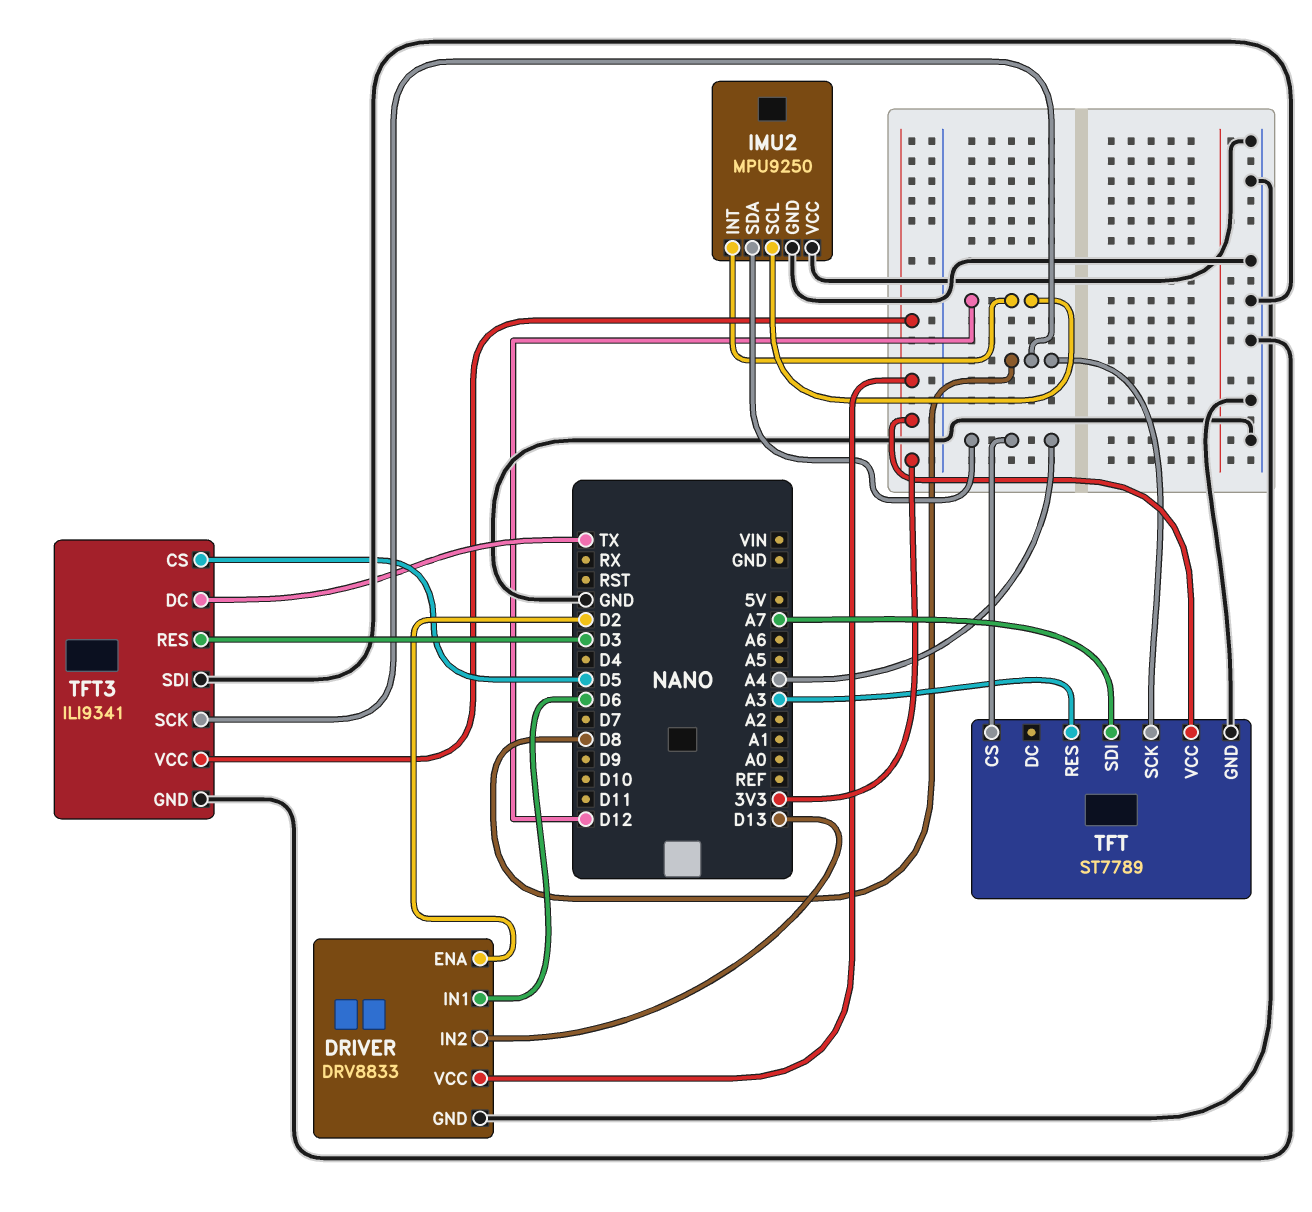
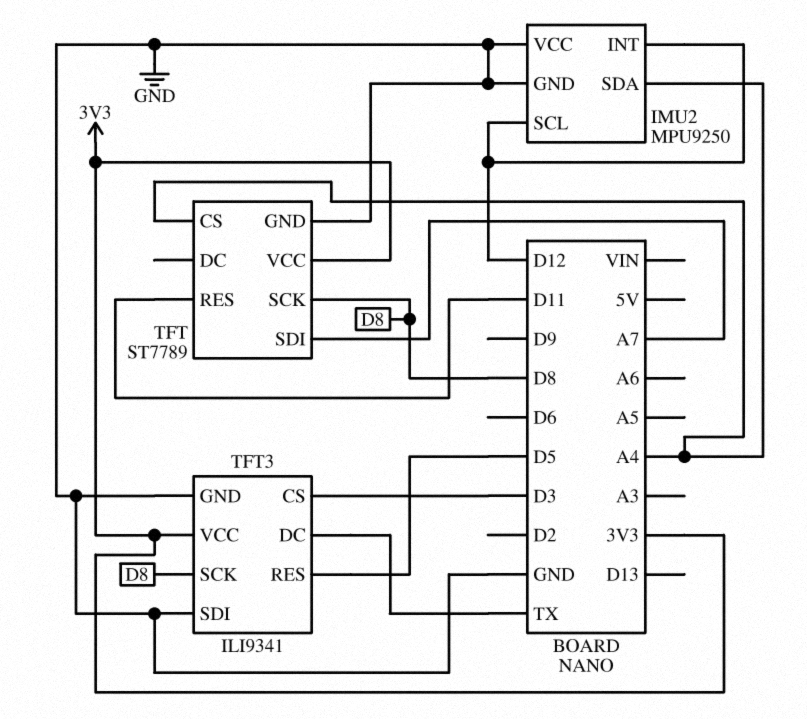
DRIVER: DRV8833 -> none
DRIVER pin ENA: D2 -> none
DRIVER pin GND: GND -> none
DRIVER pin IN1: D6 -> none
DRIVER pin IN2: D13 -> none
DRIVER pin VCC: 3V3 -> none
TFT pin RES: A3 -> D11
TFT3 pin CS: D5 -> D3
TFT3 pin RES: D3 -> D5

